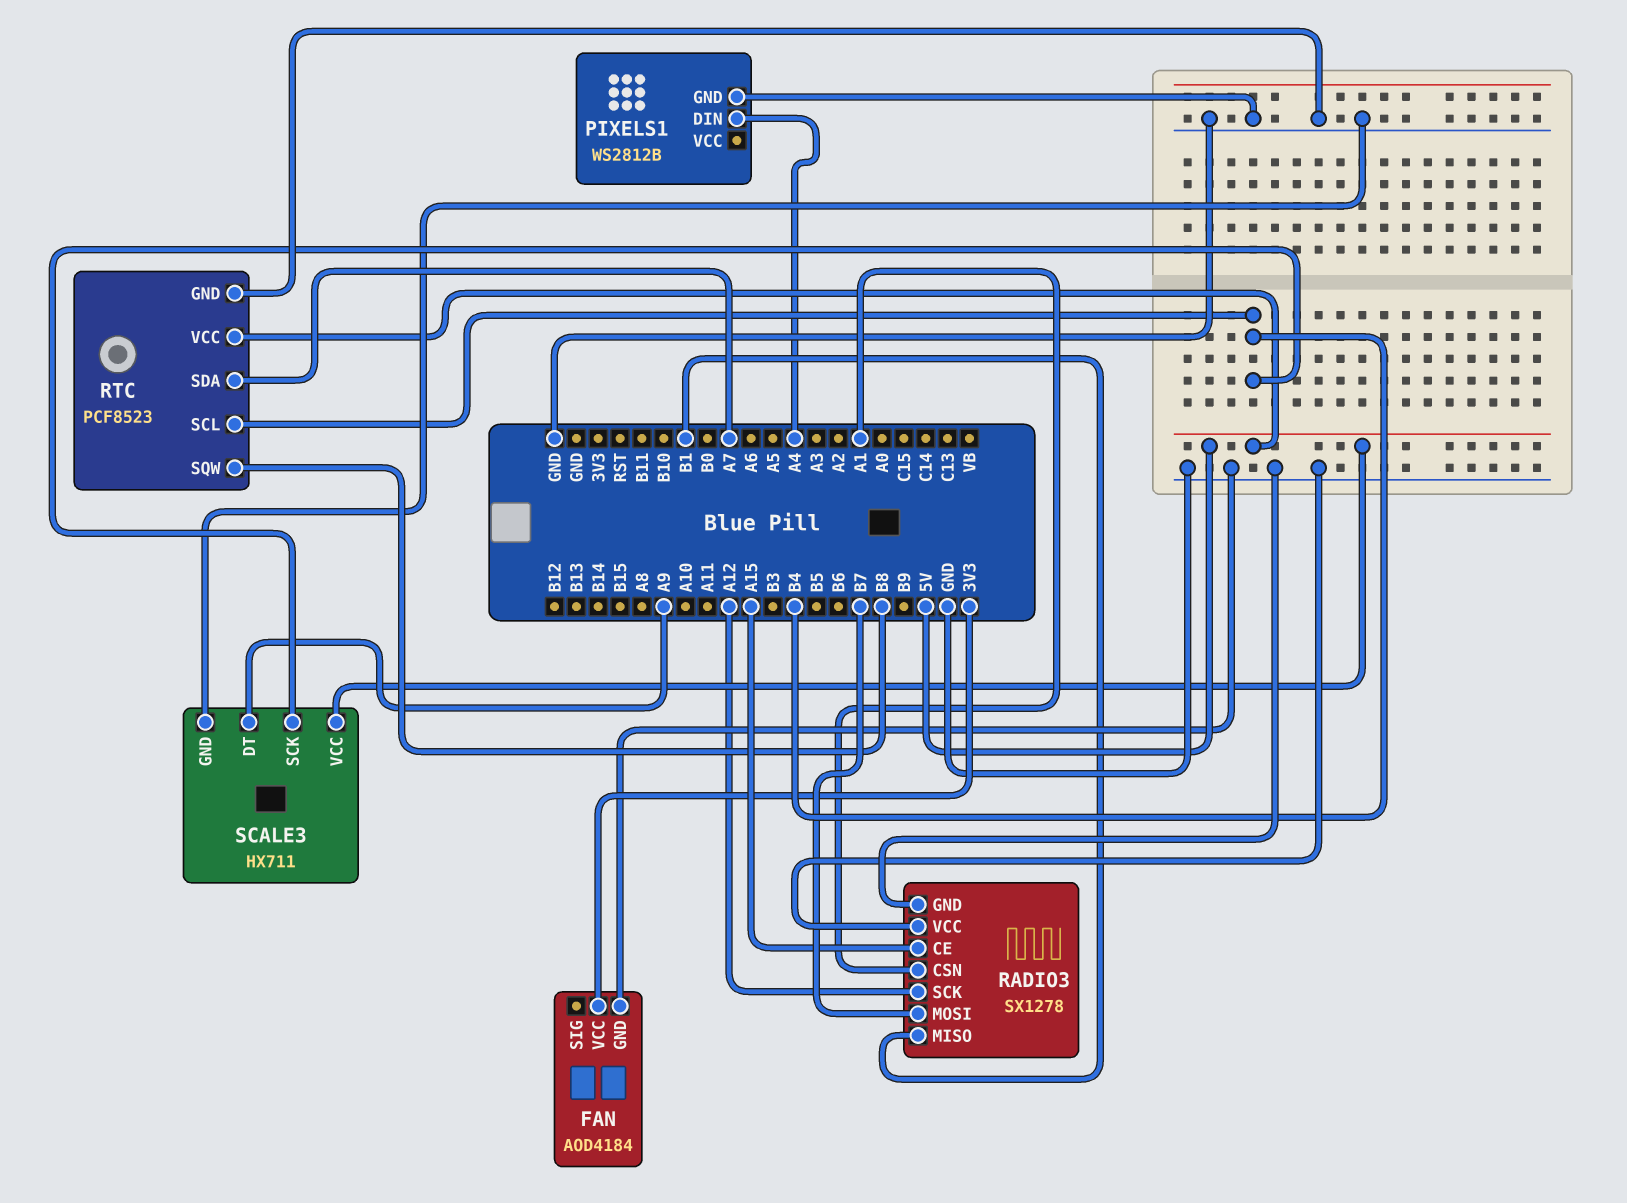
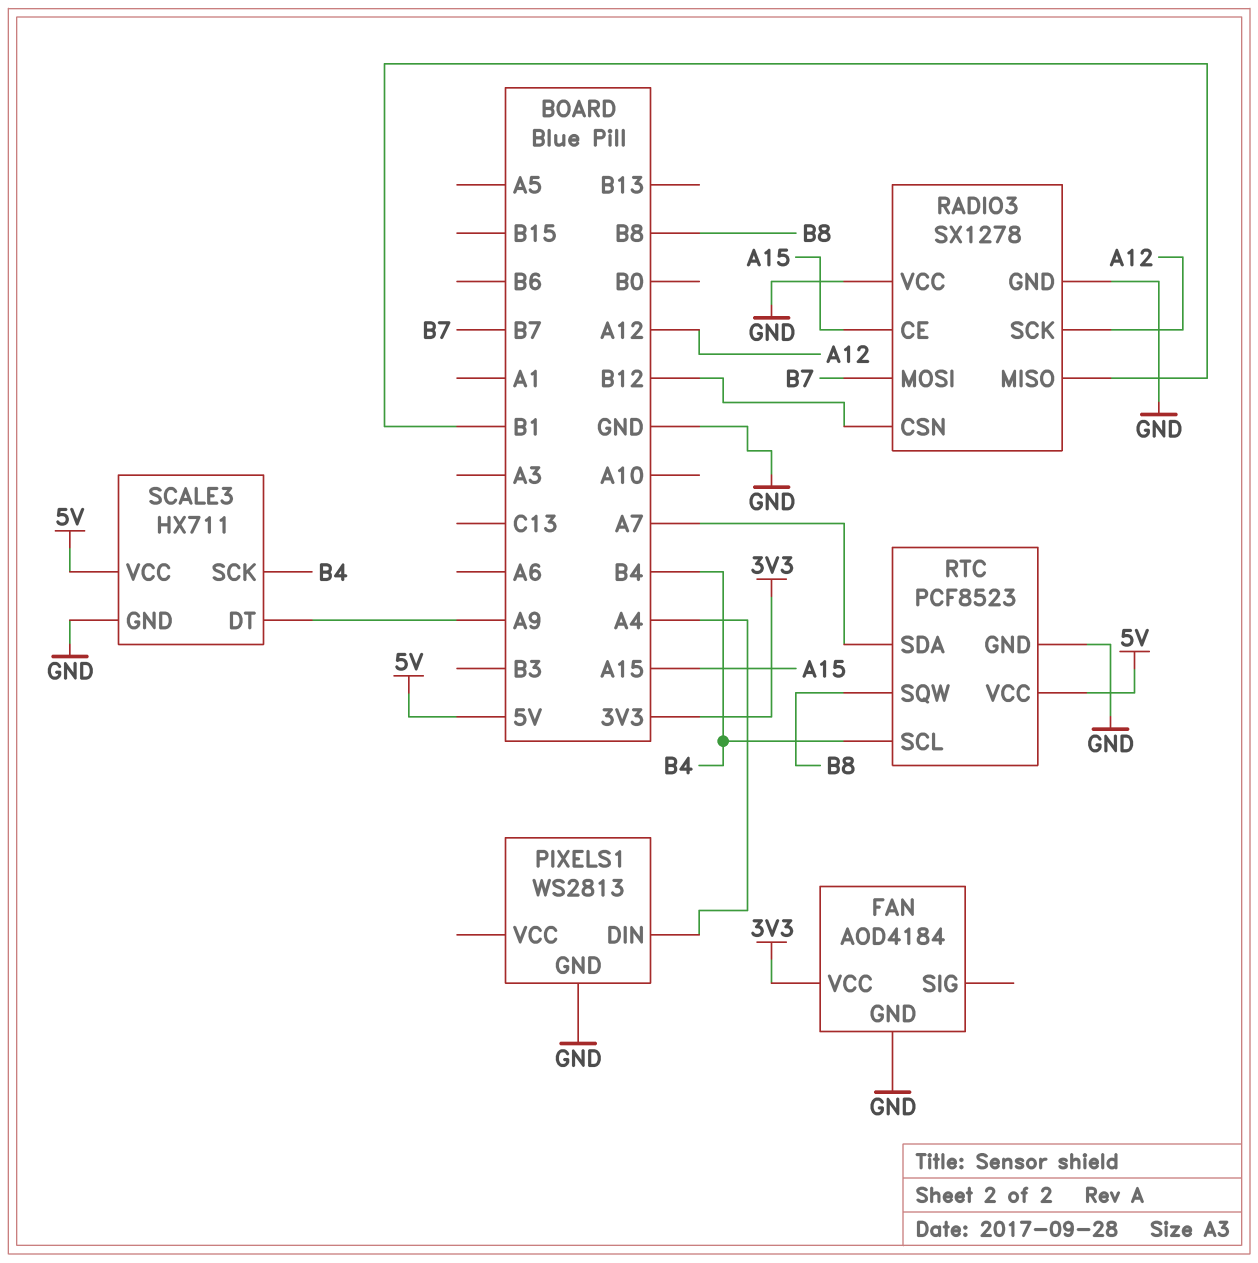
PIXELS1: WS2812B -> WS2813
RADIO3 pin CSN: A1 -> B12

